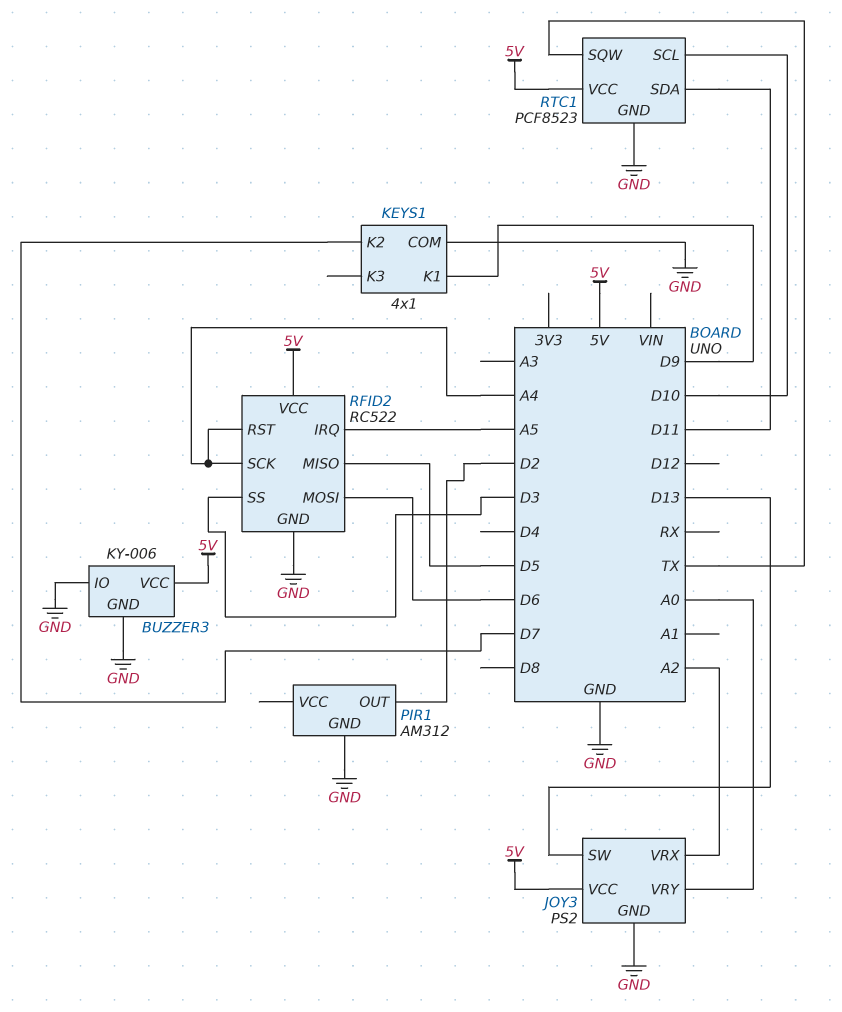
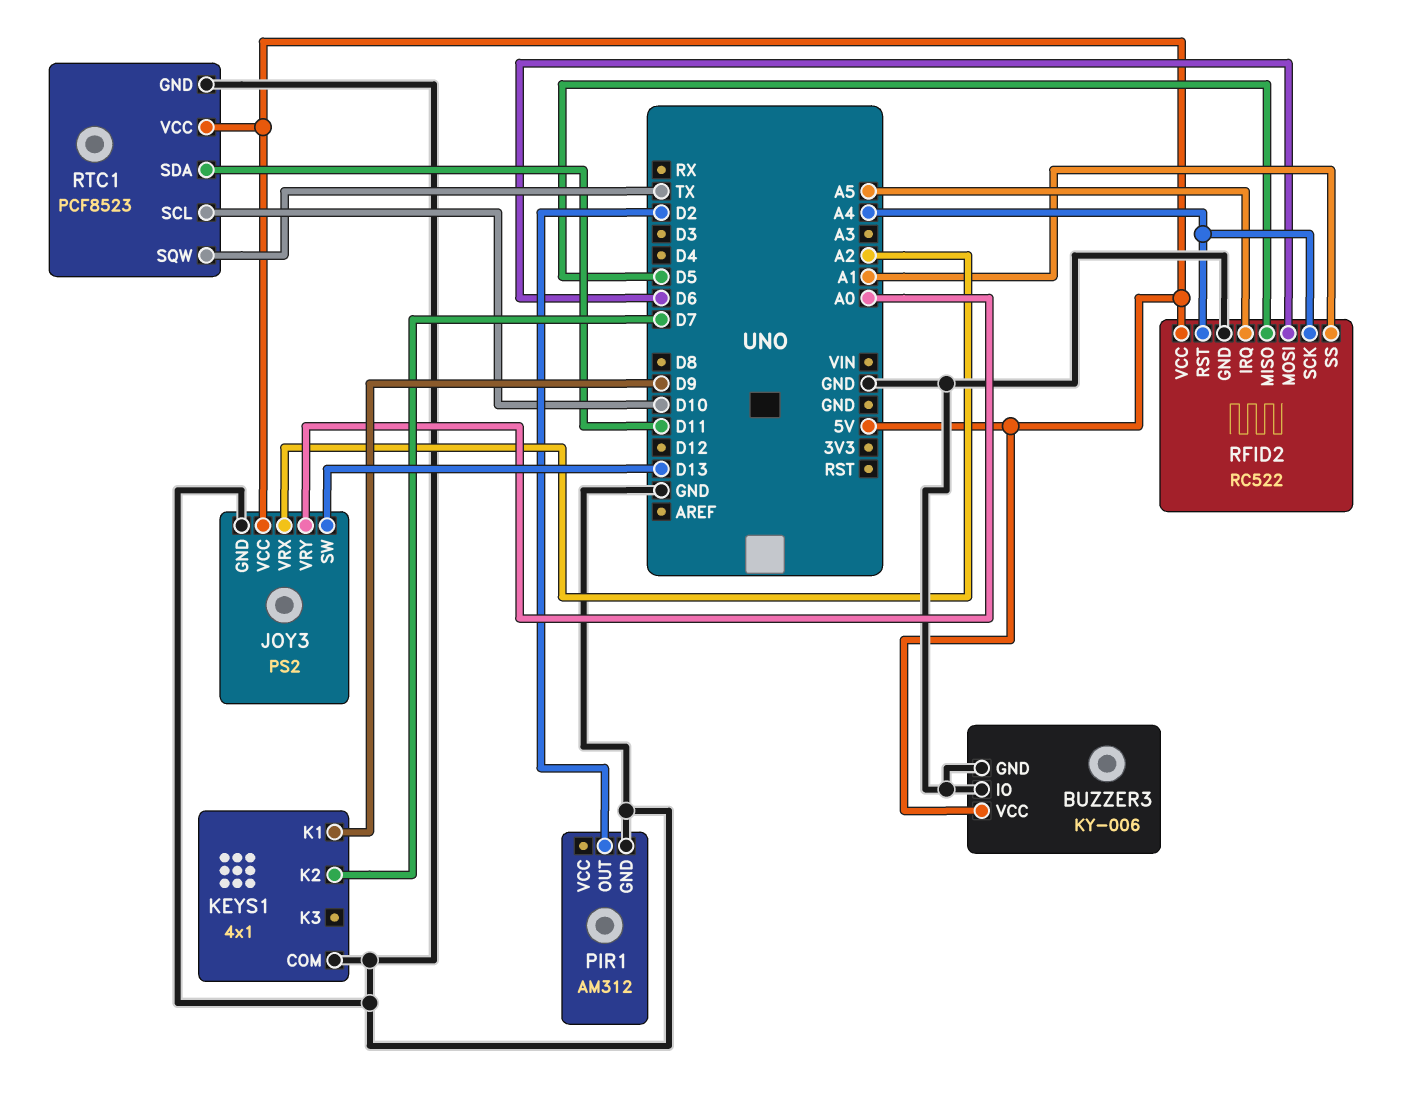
RFID2 pin SS: D3 -> A1

